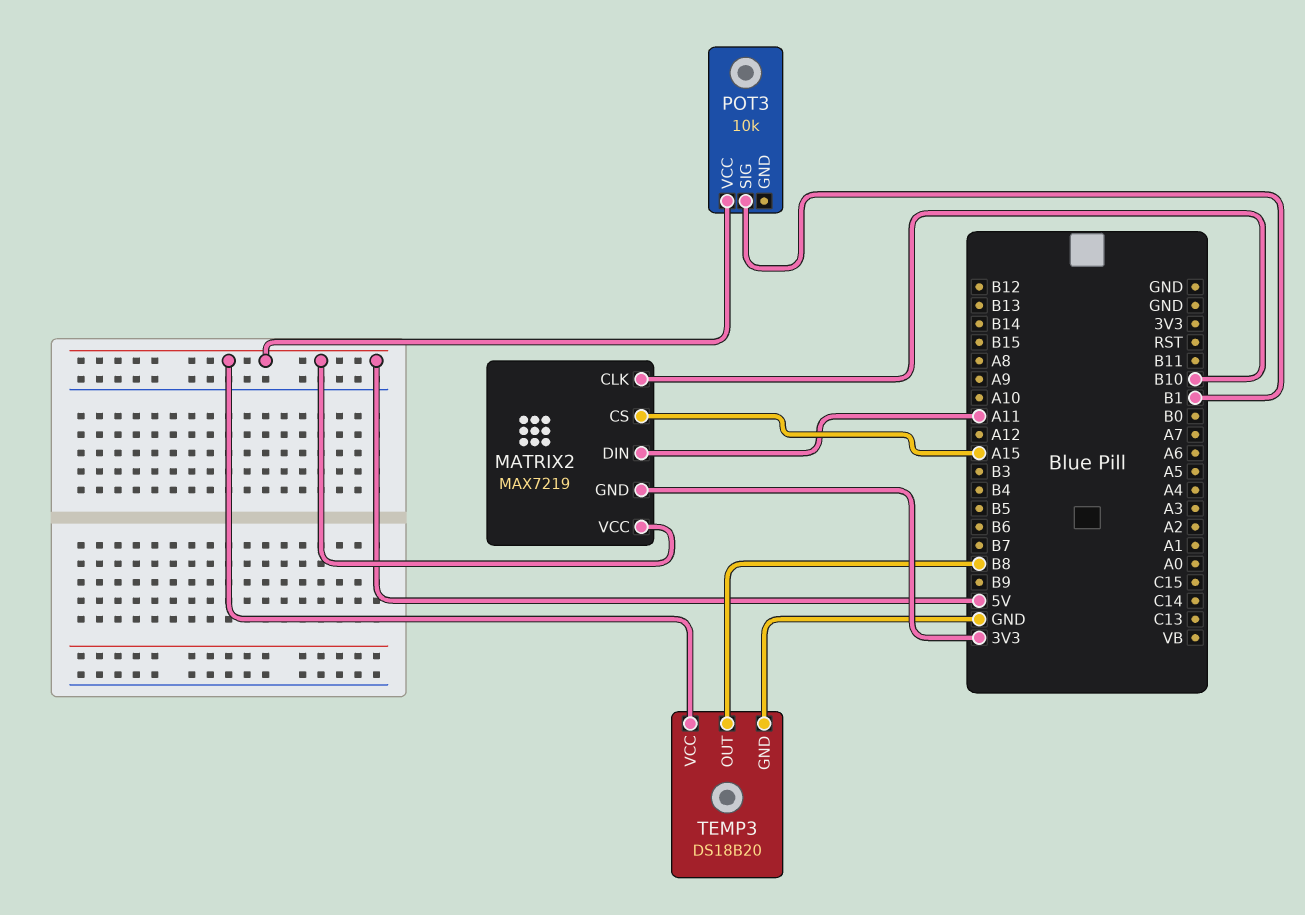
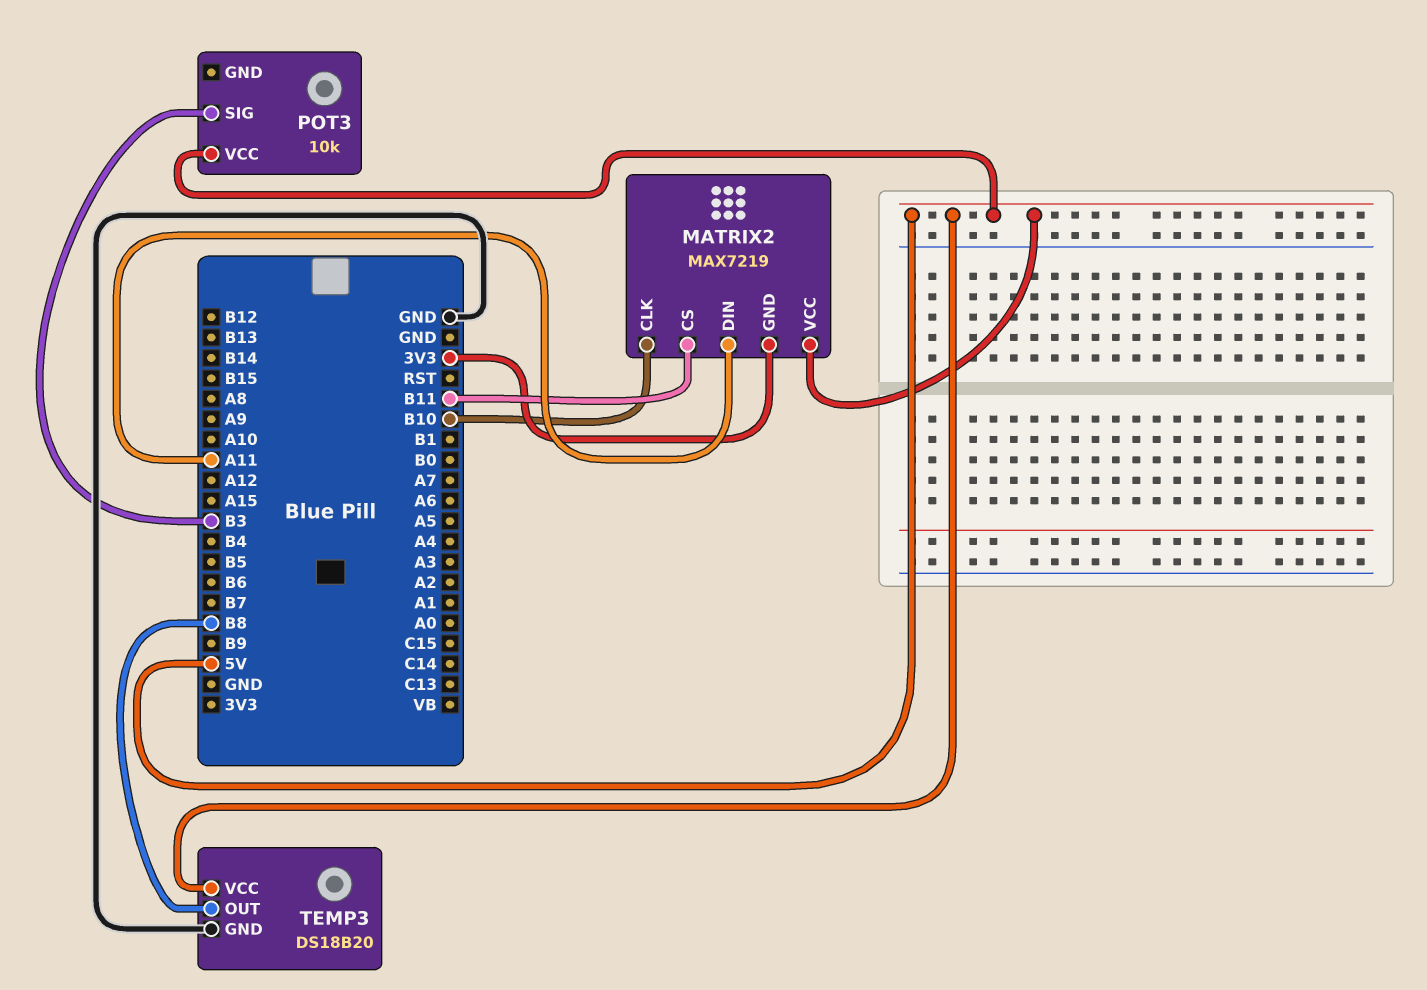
MATRIX2 pin CS: A15 -> B11
POT3 pin SIG: B1 -> B3

